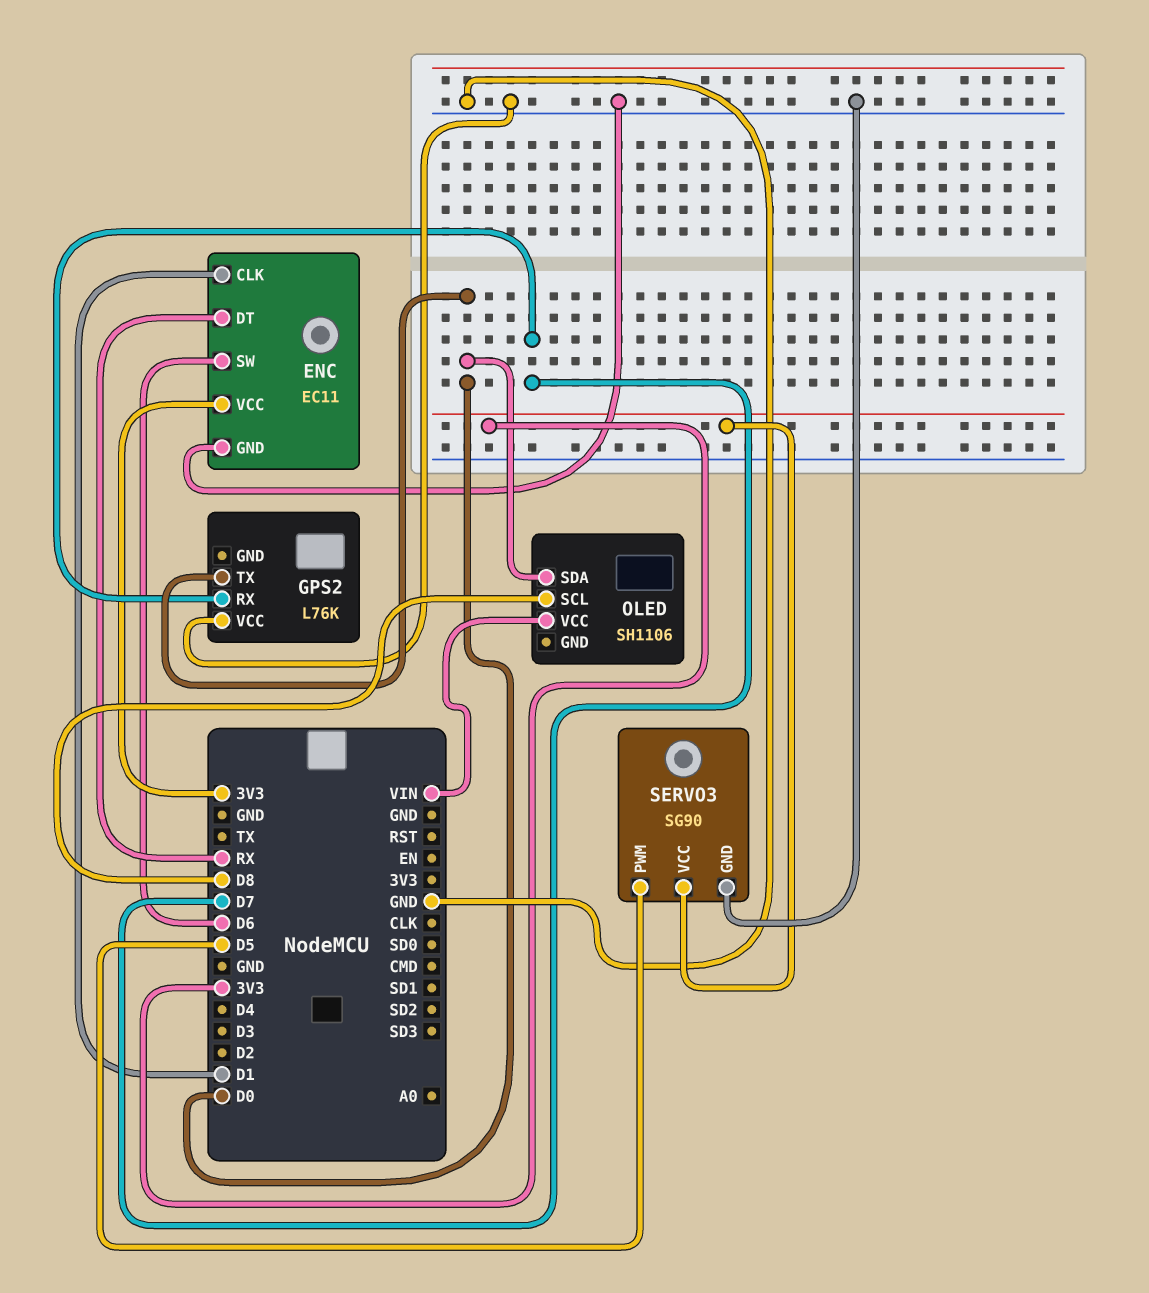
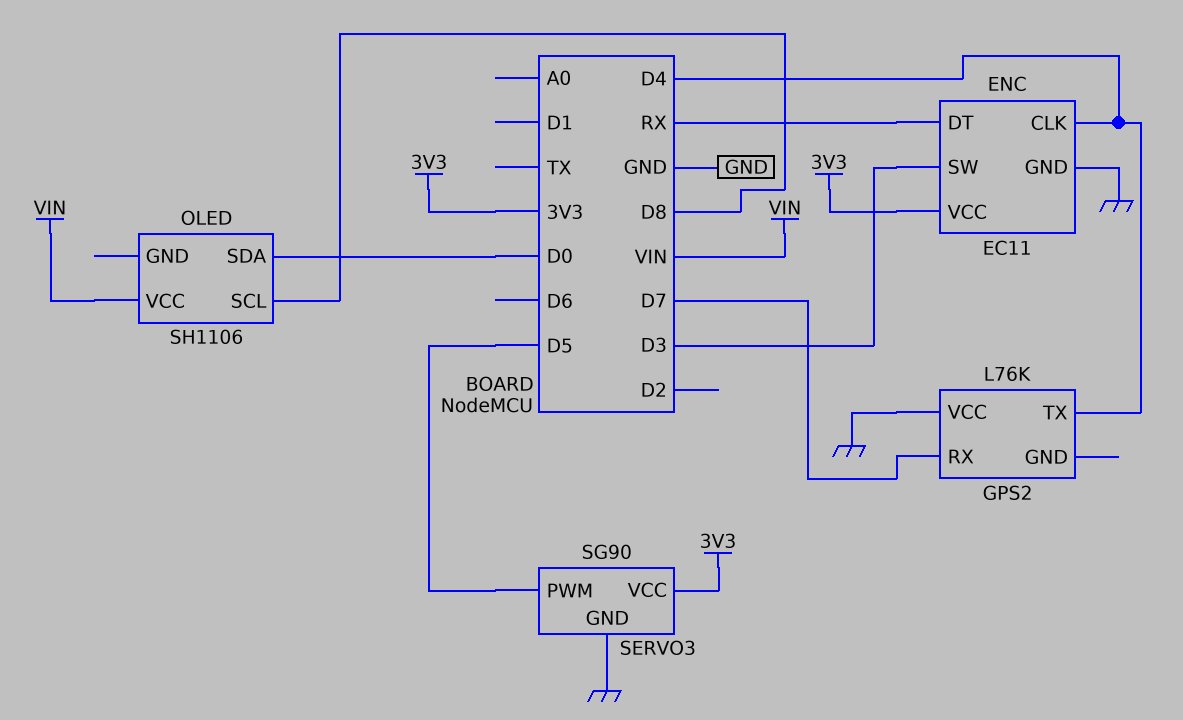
ENC pin CLK: D1 -> D4
ENC pin SW: D6 -> D3
GPS2 pin TX: D0 -> D4

